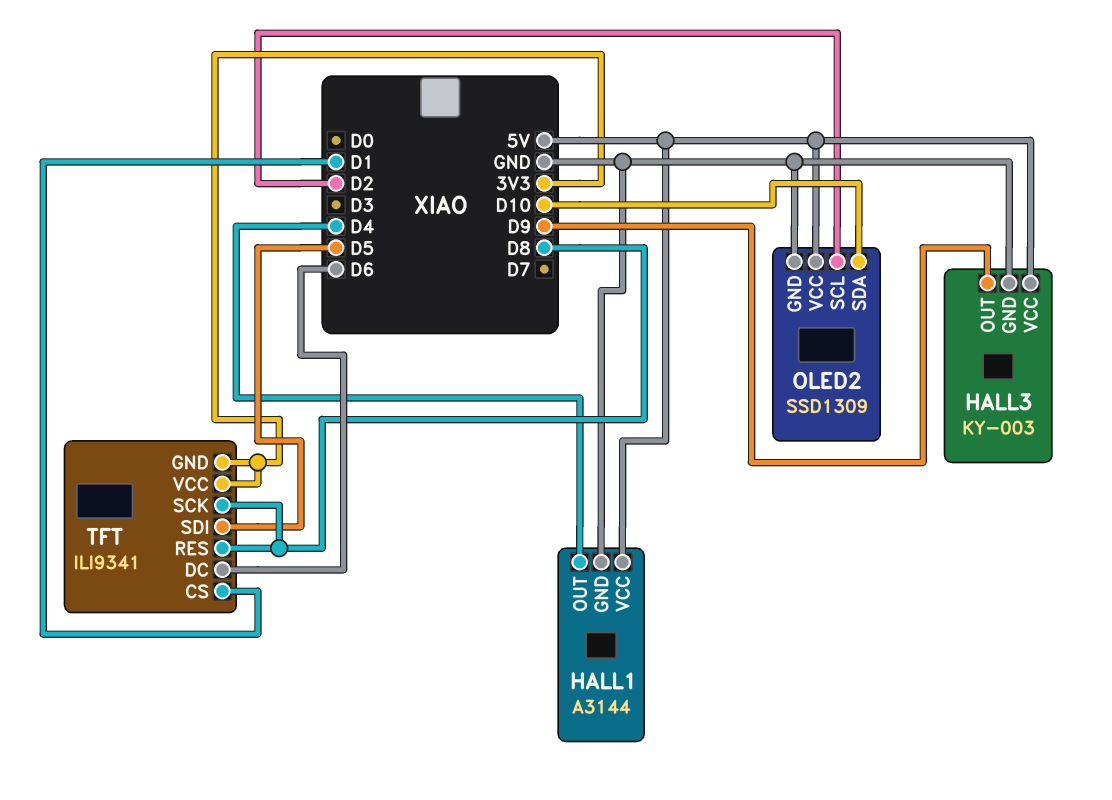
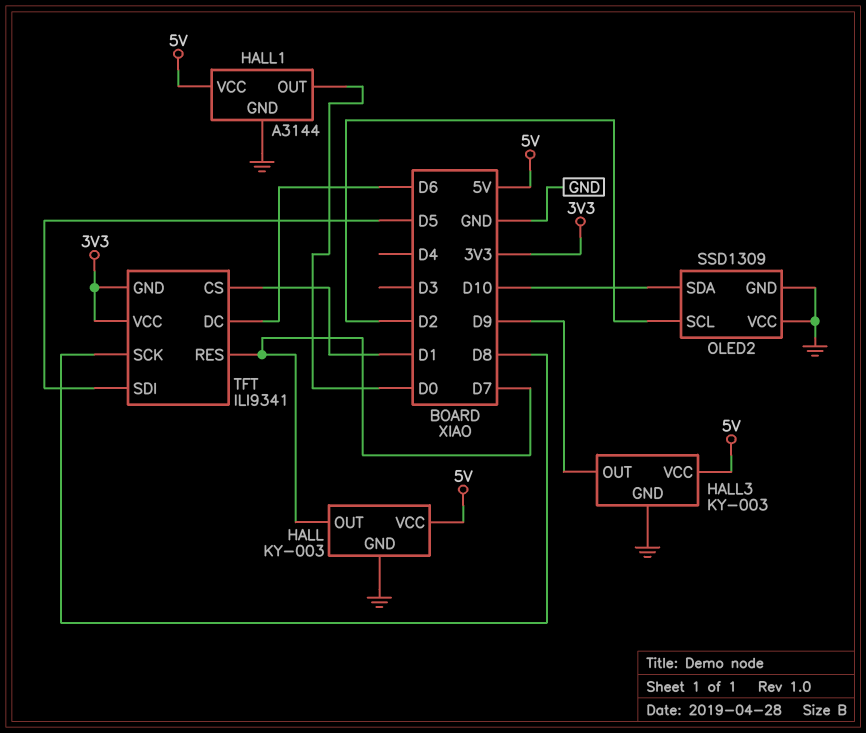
HALL: none -> KY-003
HALL pin GND: none -> GND
HALL pin OUT: none -> D7
HALL pin VCC: none -> 5V
HALL1 pin OUT: D4 -> D0
OLED2 pin VCC: 5V -> GND
TFT pin RES: D8 -> D7

